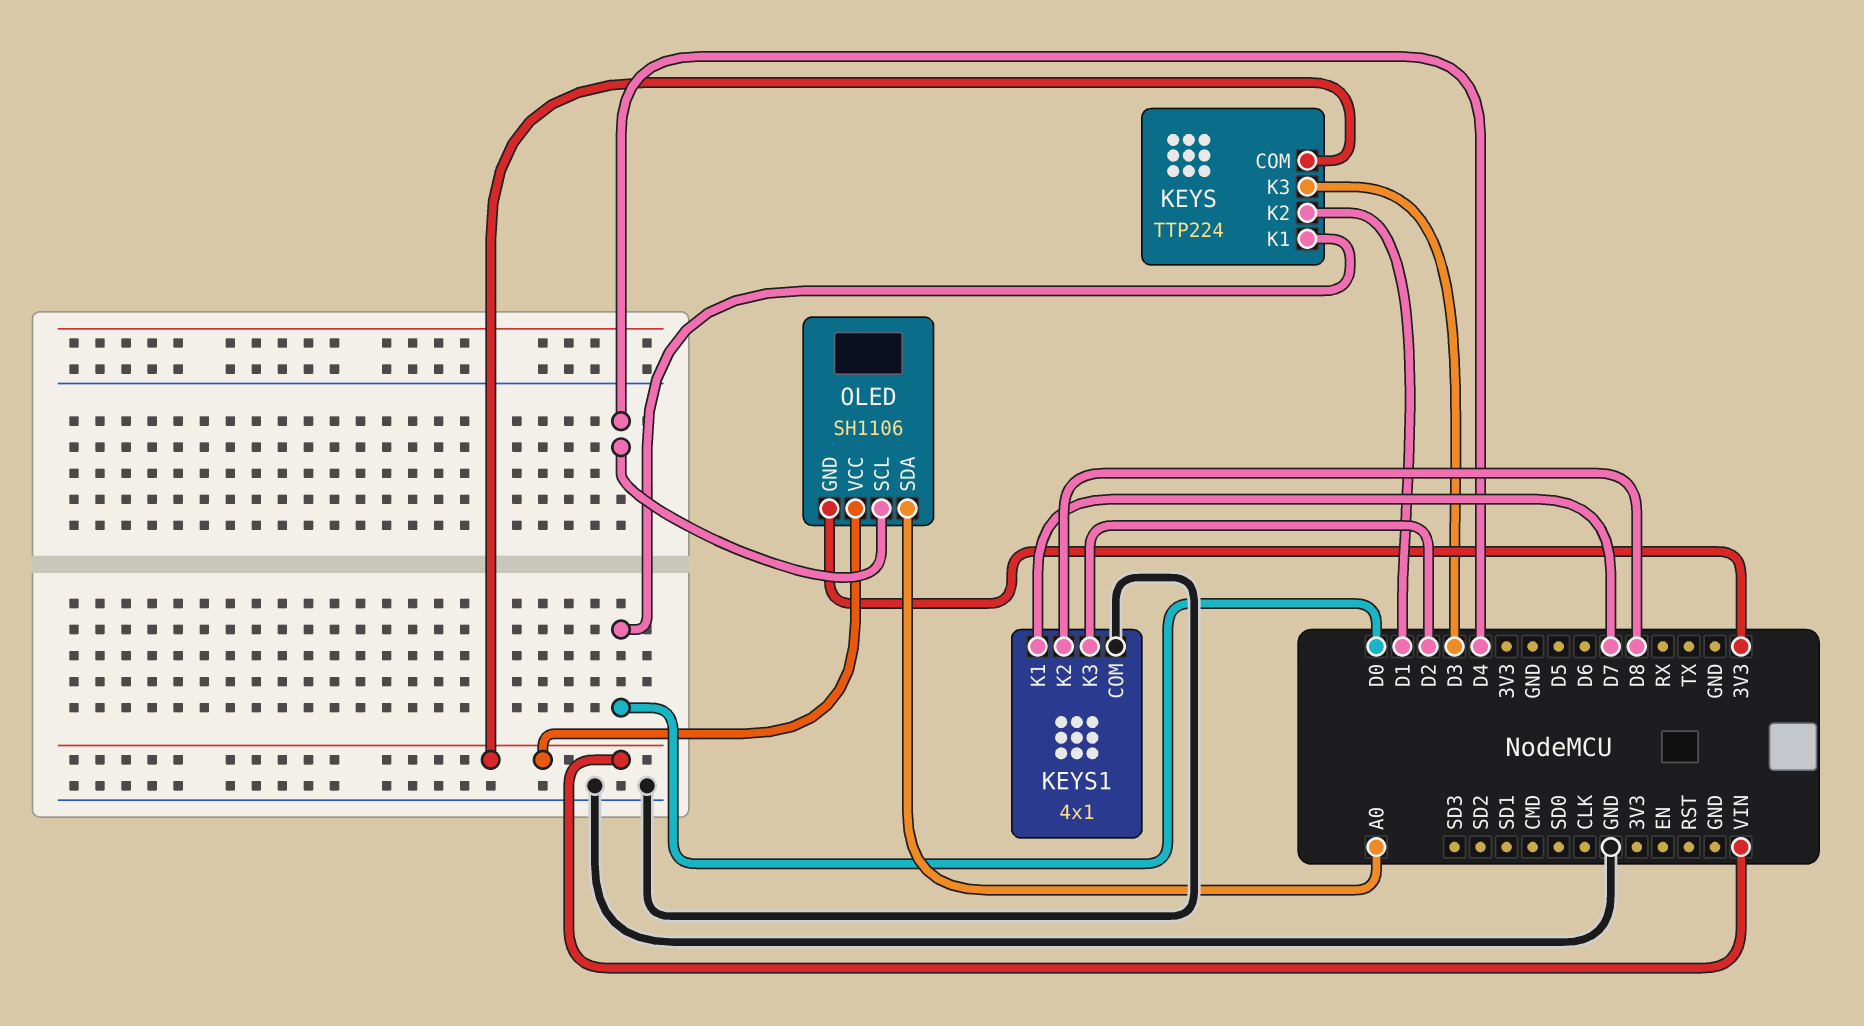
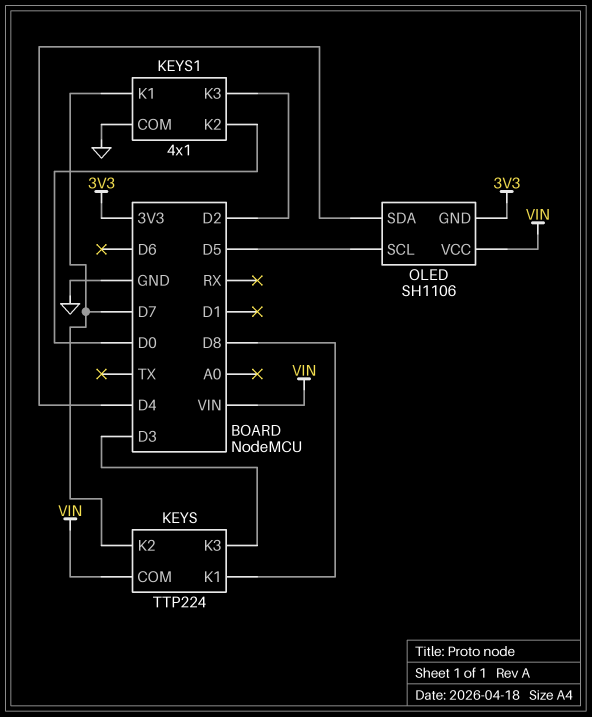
KEYS pin K1: D0 -> D8
KEYS pin K2: D1 -> D7
KEYS1 pin K2: D8 -> D0
OLED pin SCL: D4 -> D5
OLED pin SDA: A0 -> D4

